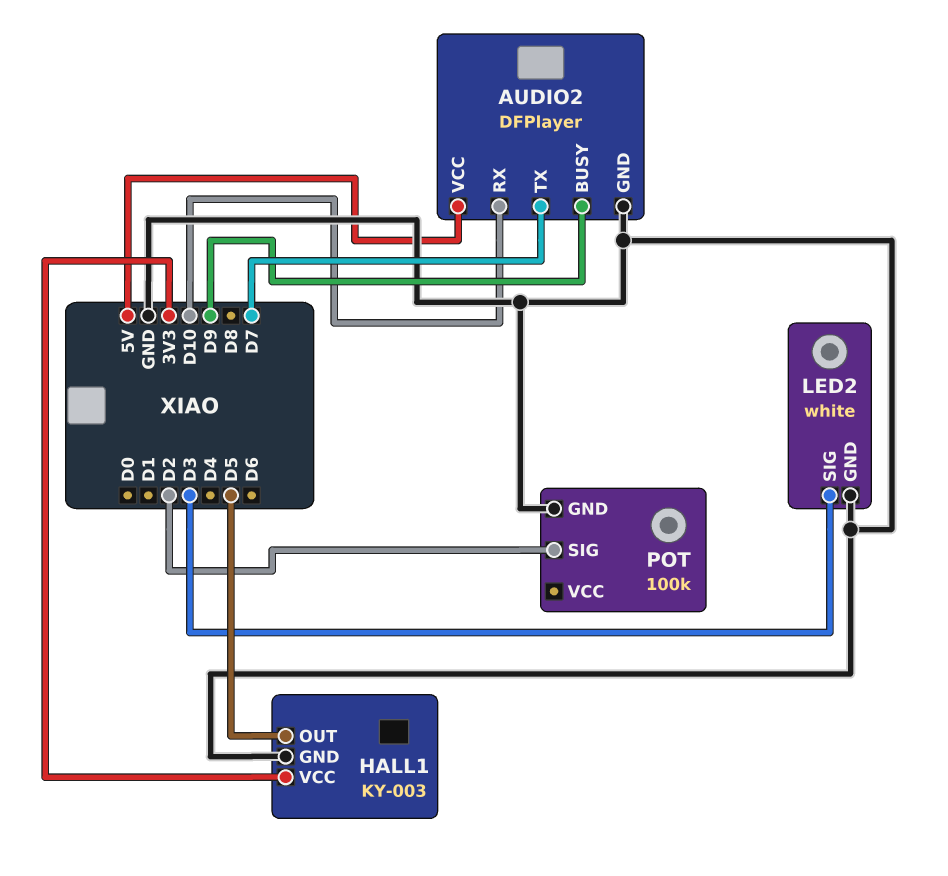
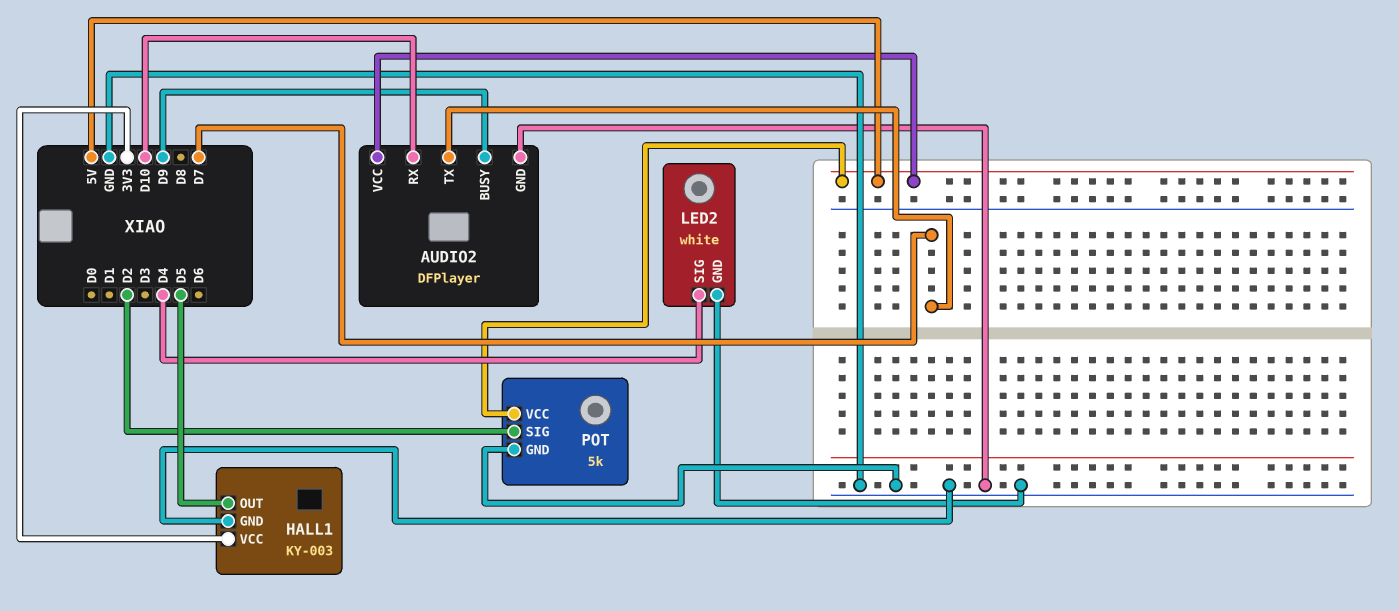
LED2 pin SIG: D3 -> D4
POT: 100k -> 5k
POT pin VCC: none -> 5V

